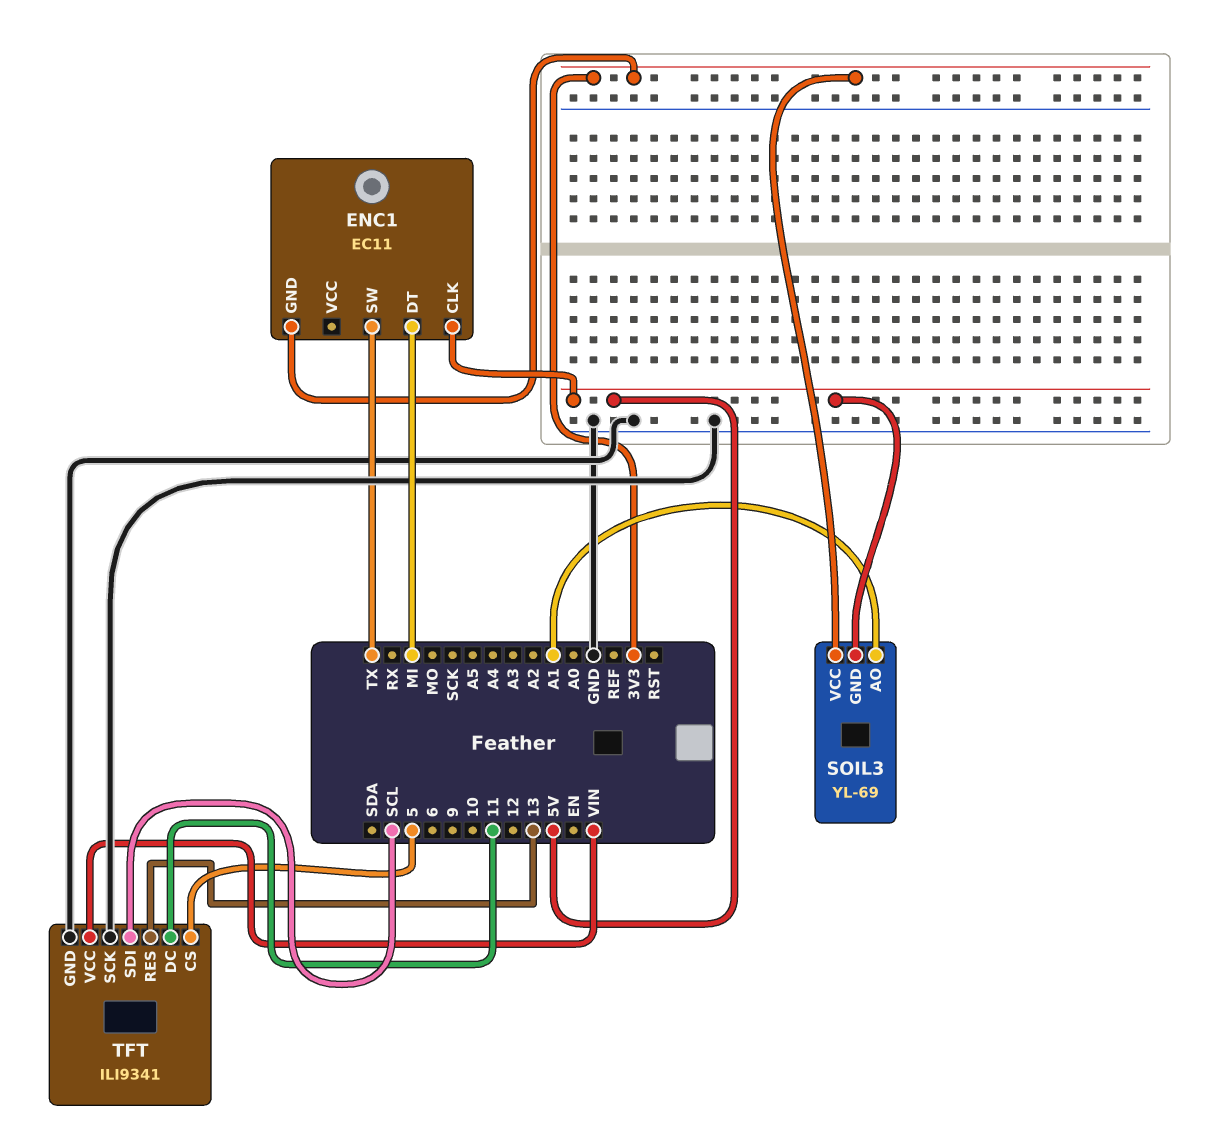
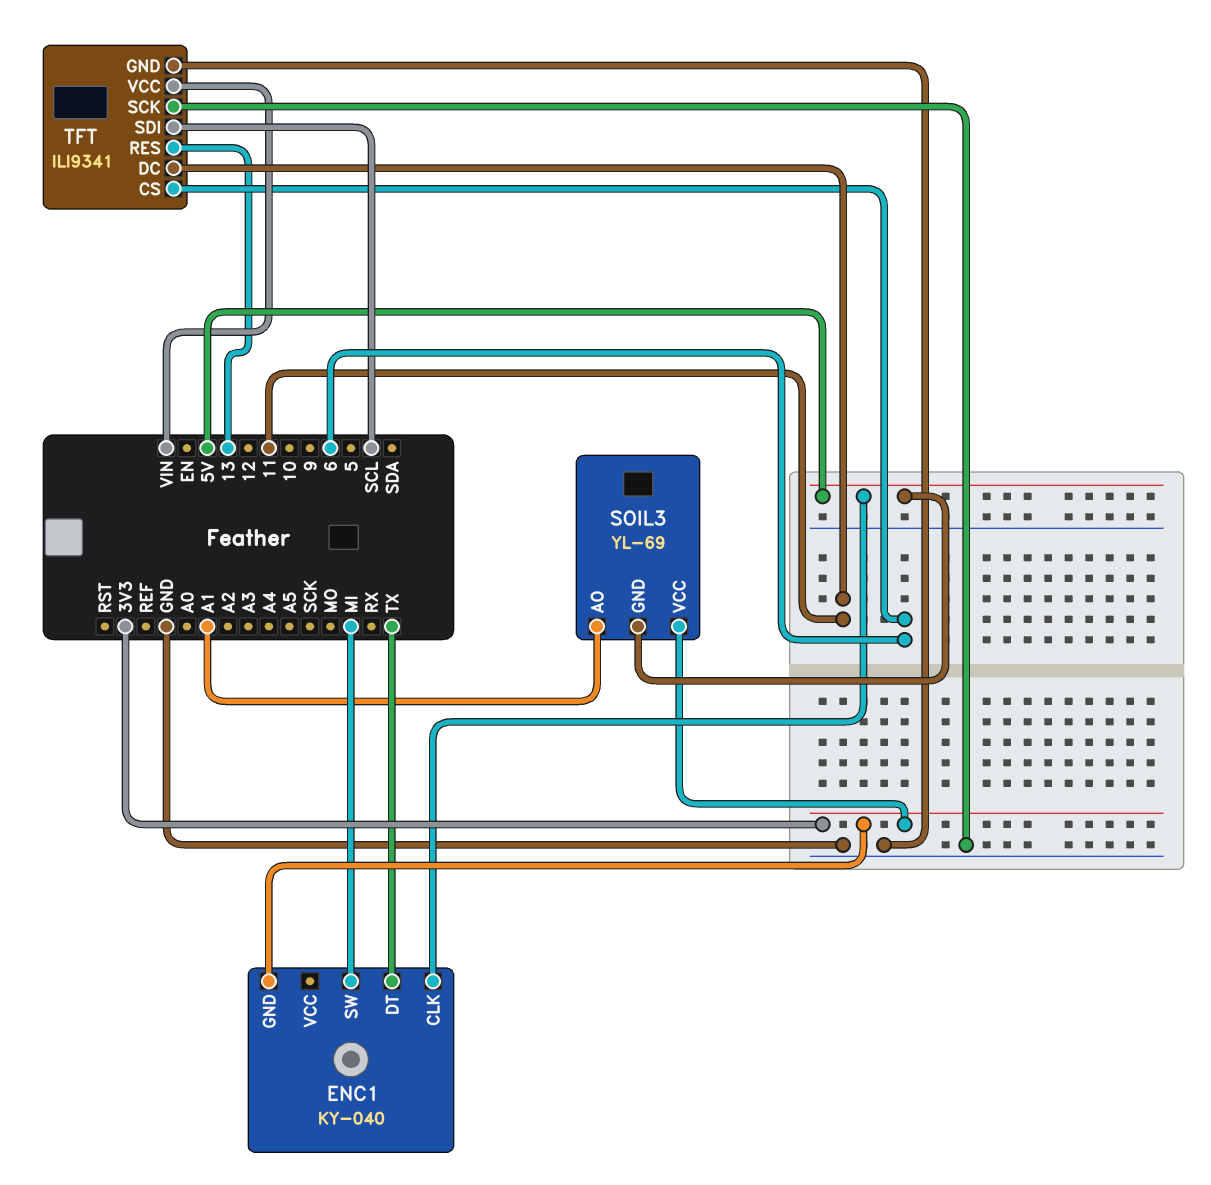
ENC1: EC11 -> KY-040
ENC1 pin DT: MI -> TX
ENC1 pin SW: TX -> MI
TFT pin CS: 5 -> 6

